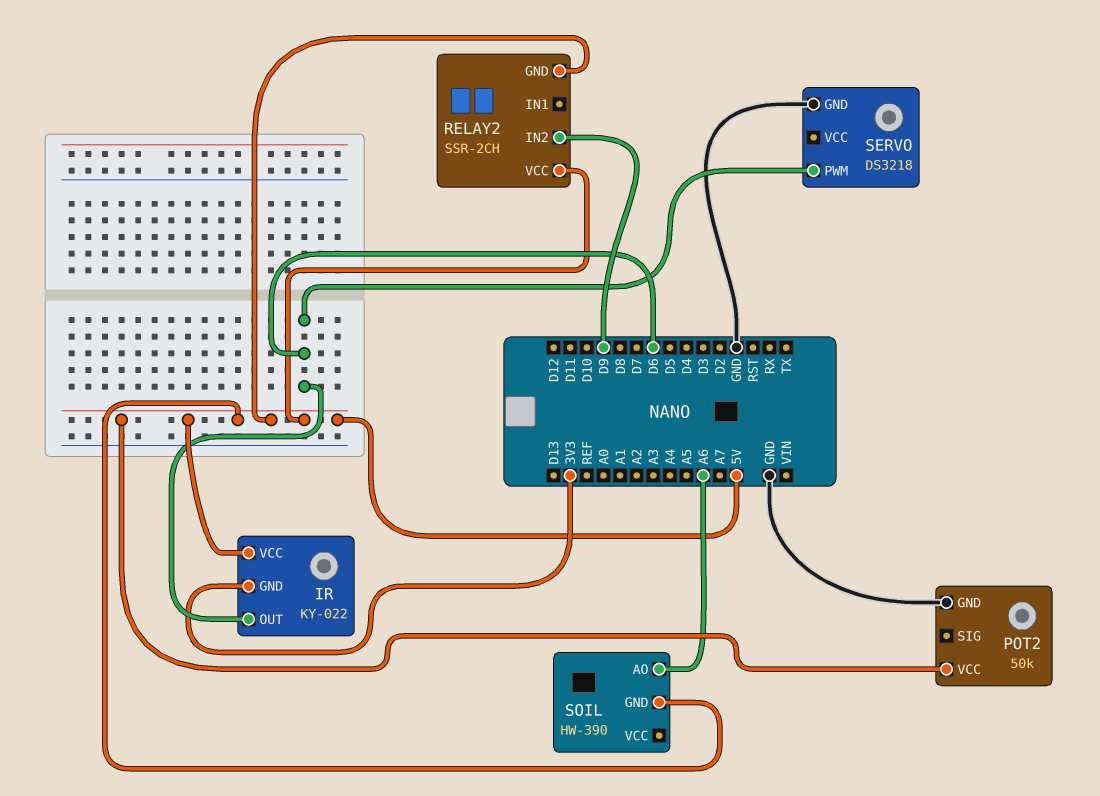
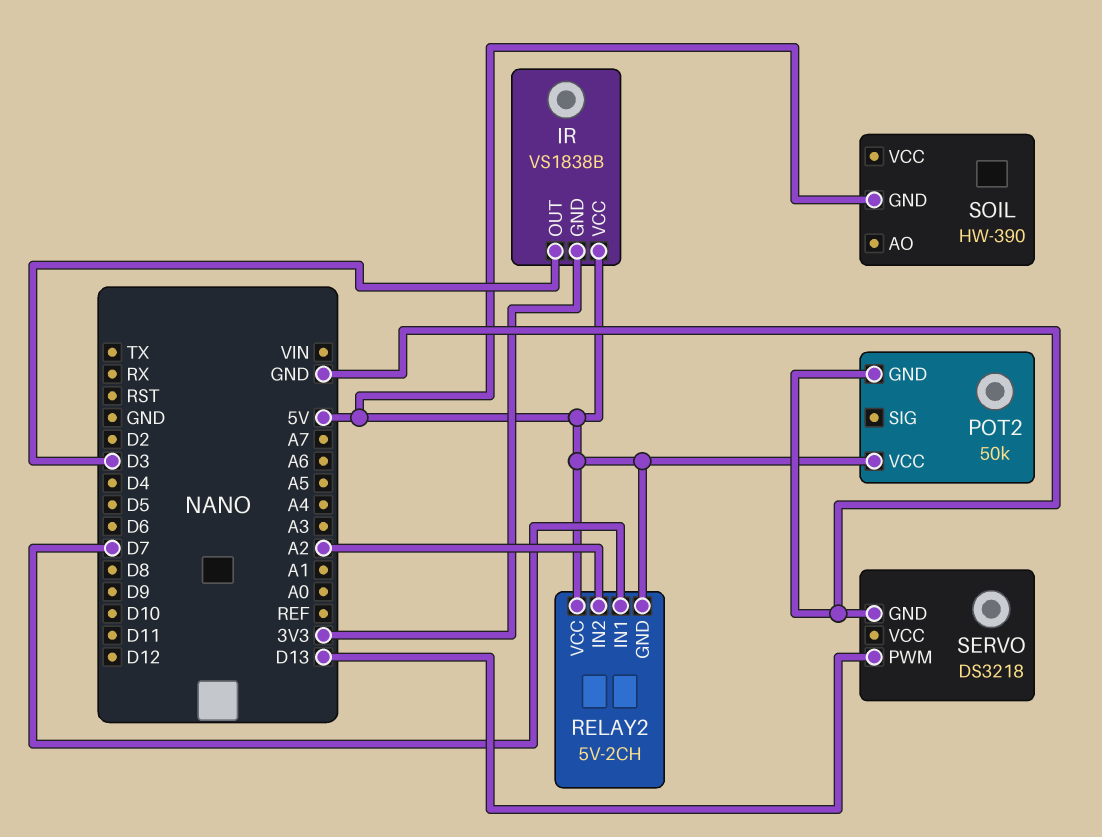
IR: KY-022 -> VS1838B
IR pin OUT: D6 -> D3
RELAY2: SSR-2CH -> 5V-2CH
RELAY2 pin IN1: none -> D7
RELAY2 pin IN2: D9 -> A2
SERVO pin PWM: D6 -> D13
SOIL pin AO: A6 -> none

